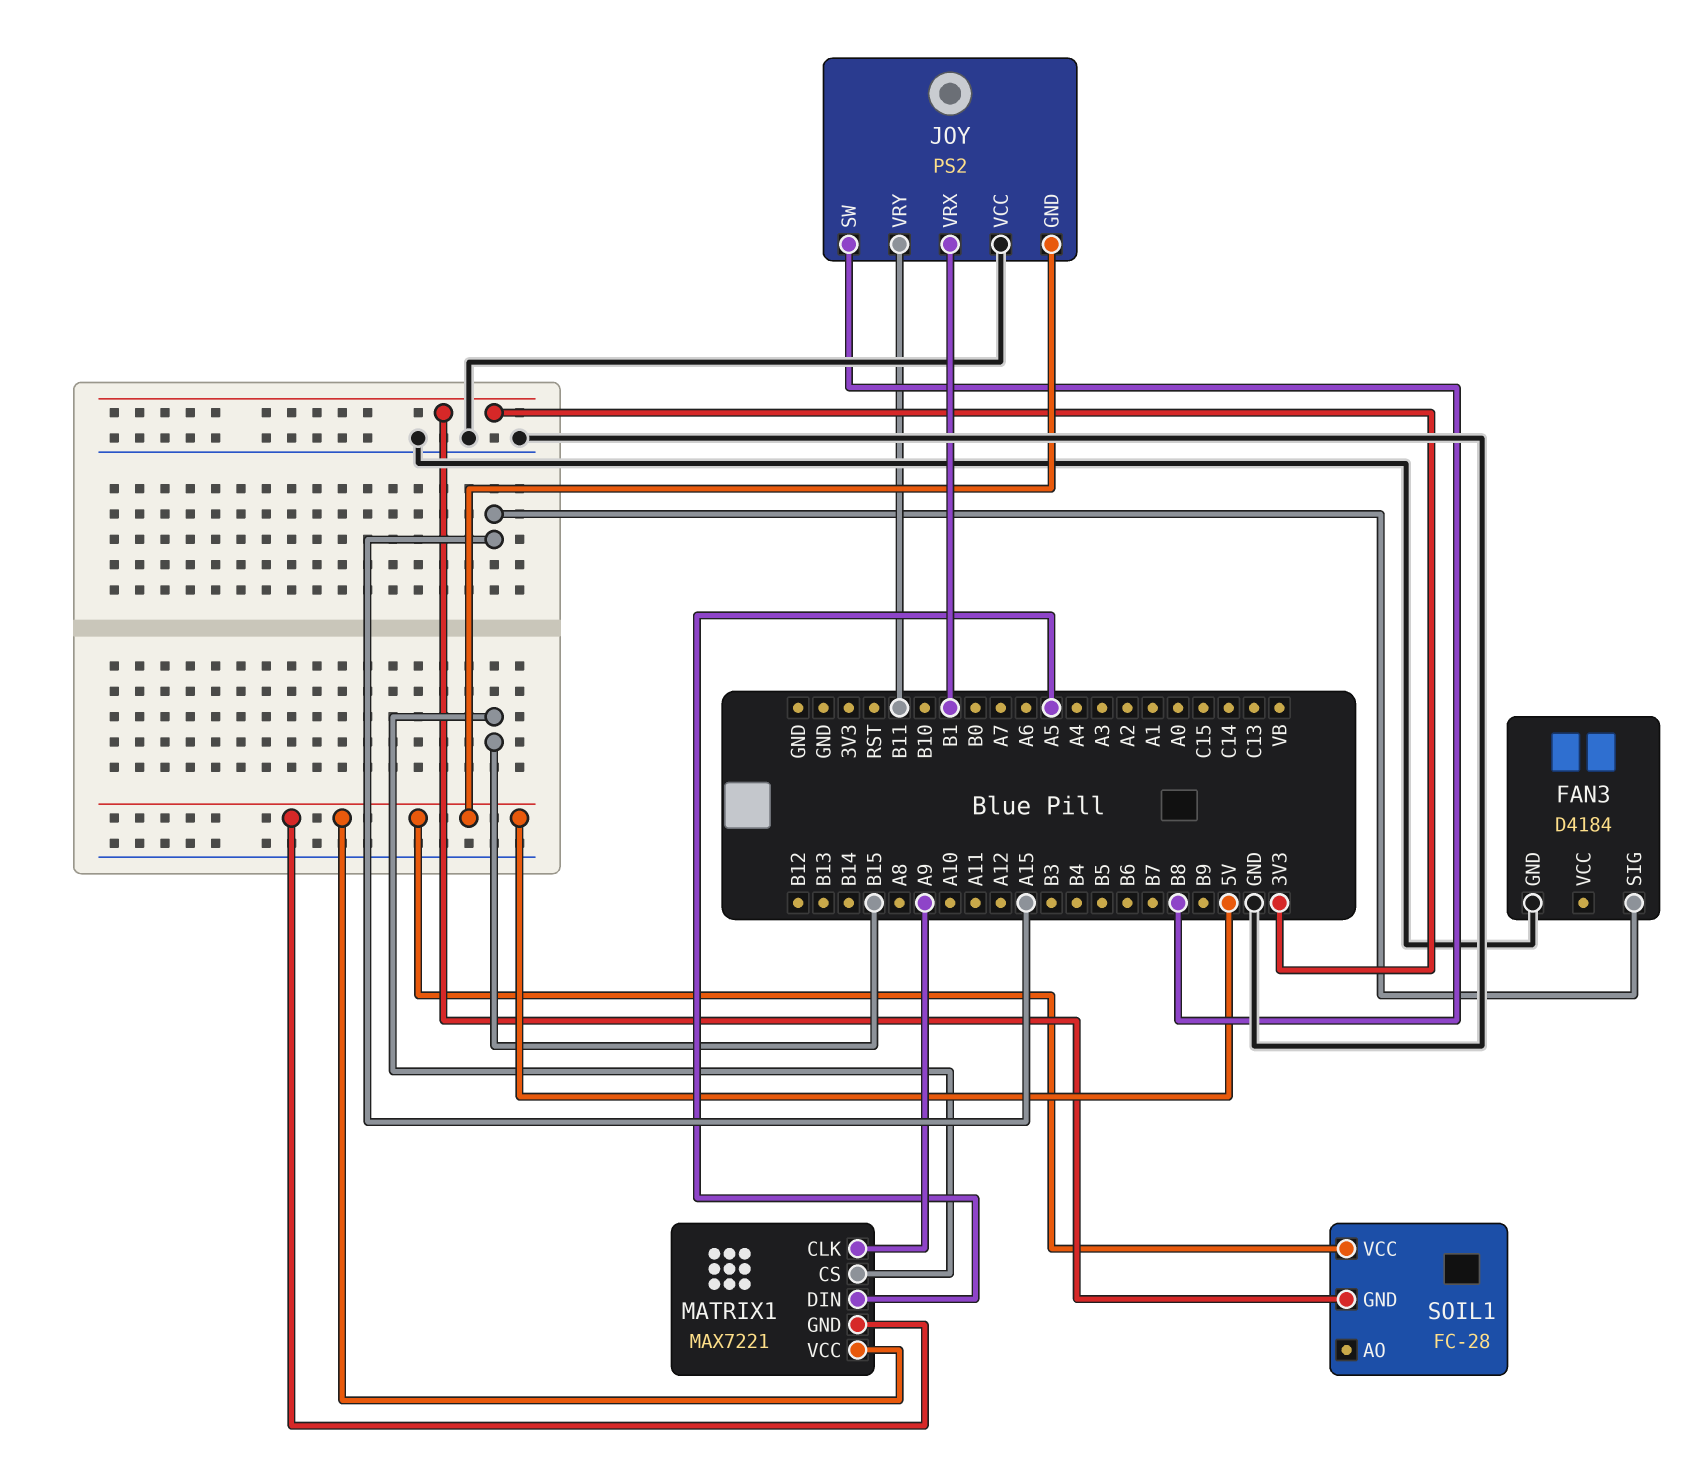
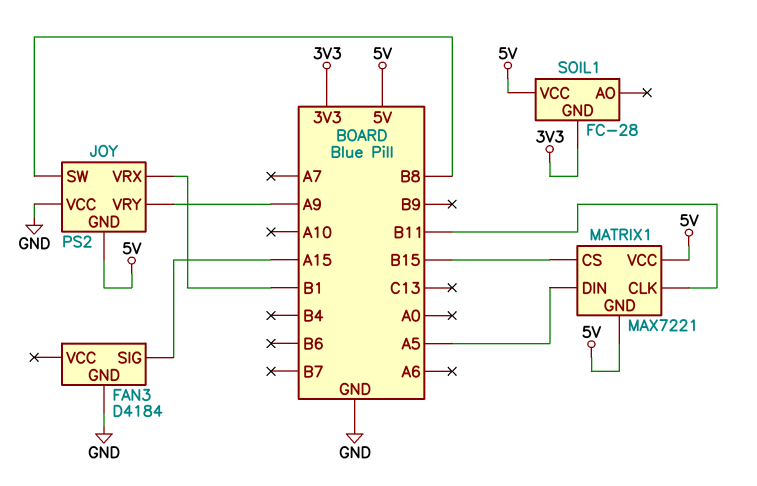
JOY pin VRY: B11 -> A9
MATRIX1 pin CLK: A9 -> B11

